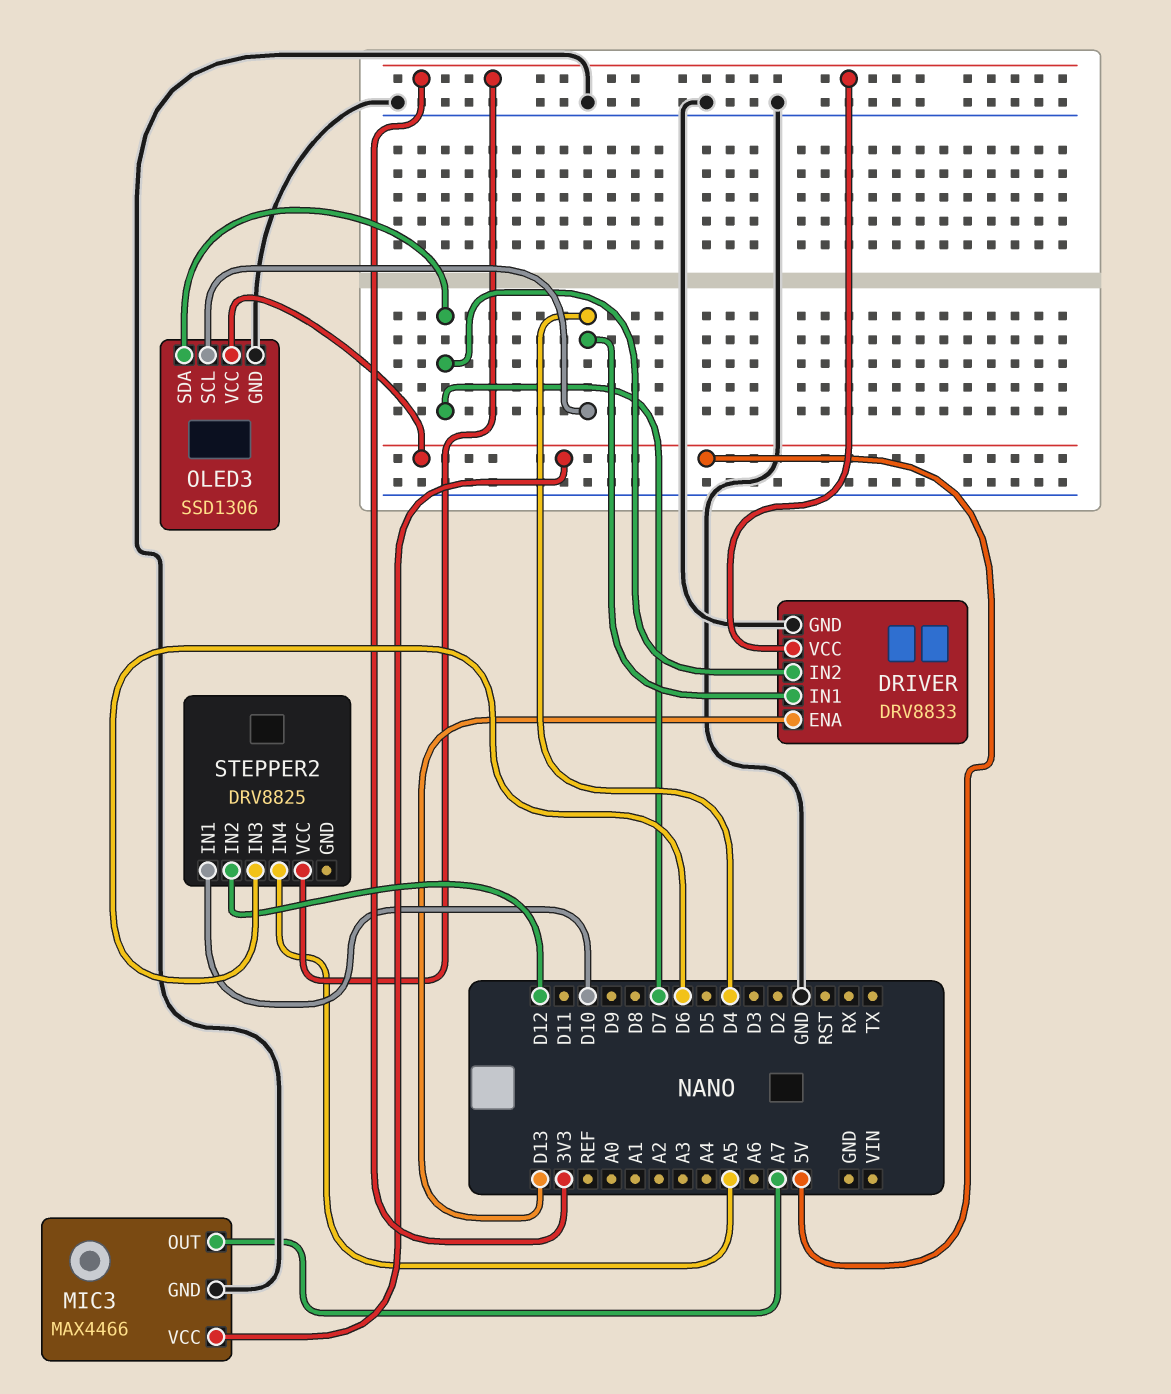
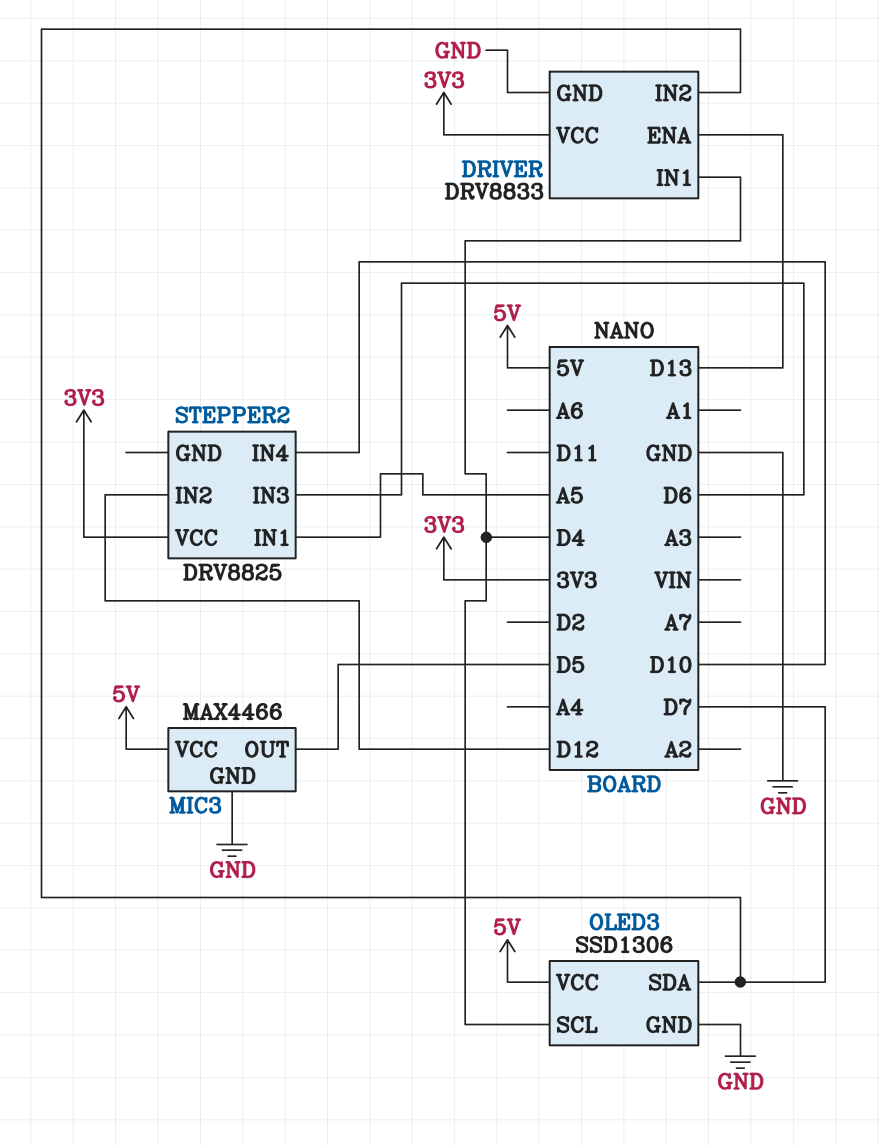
MIC3 pin OUT: A7 -> D5
STEPPER2 pin IN1: D10 -> A5
STEPPER2 pin IN4: A5 -> D10

